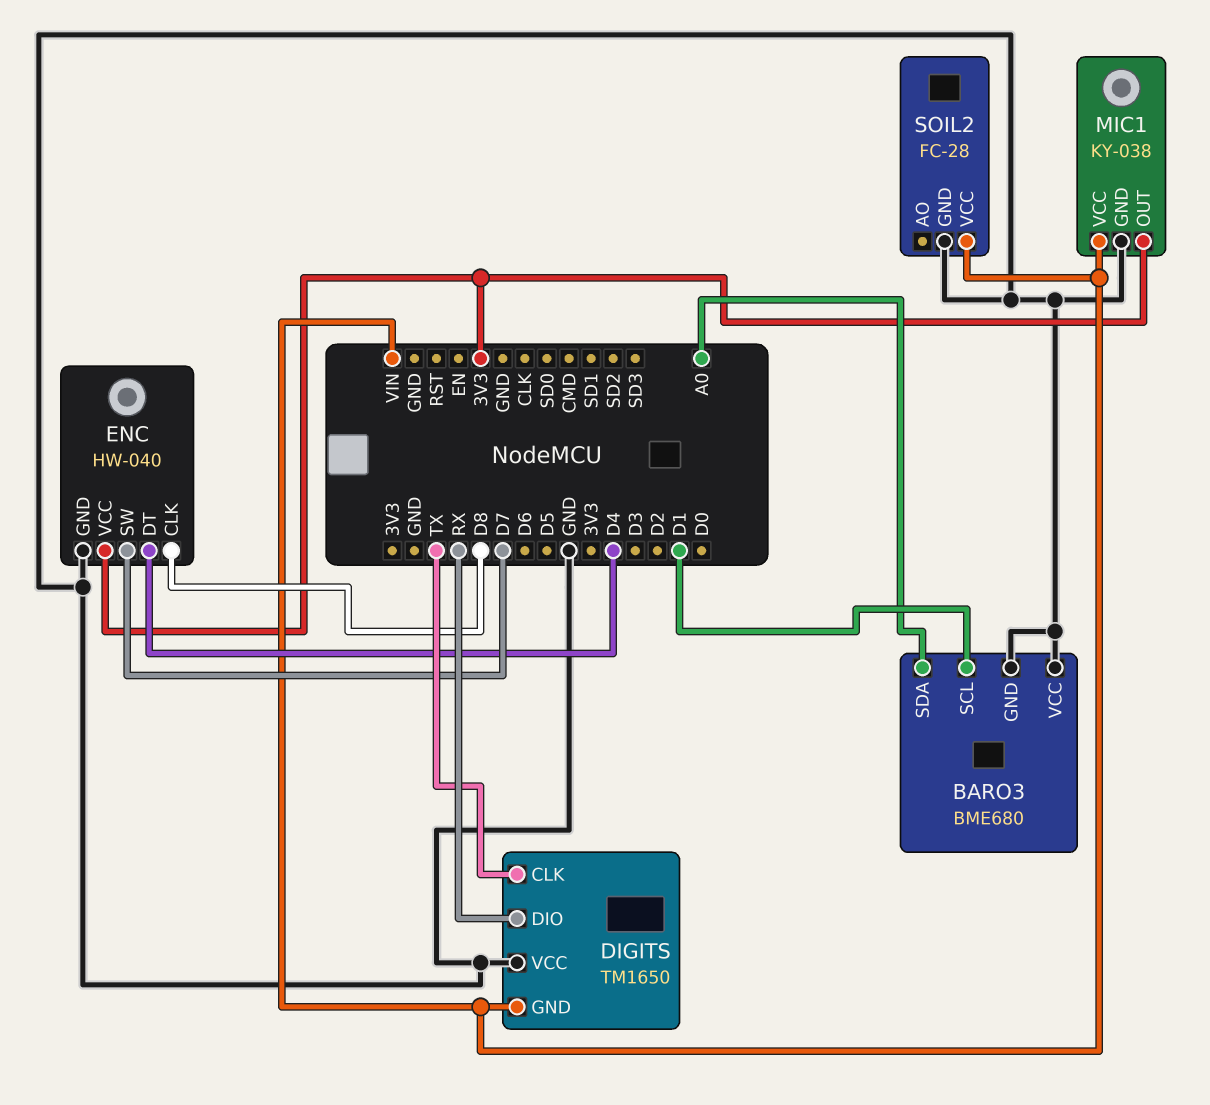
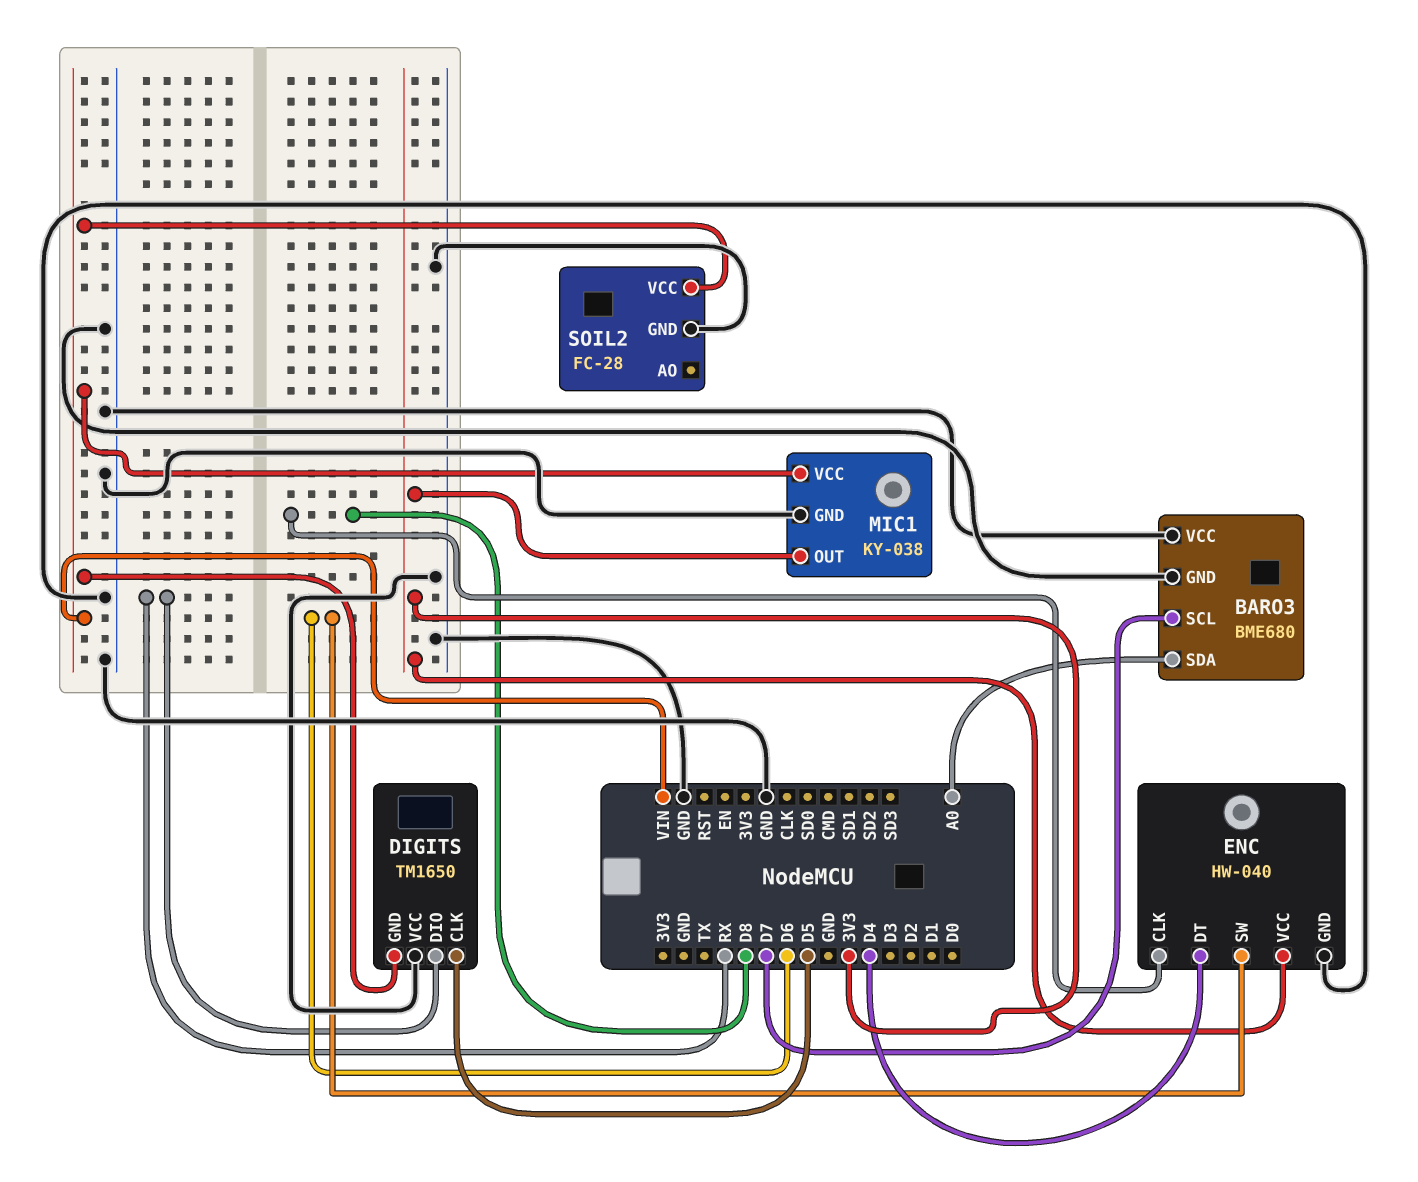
BARO3 pin SCL: D1 -> D7
DIGITS pin CLK: TX -> D5
ENC pin SW: D7 -> D6

